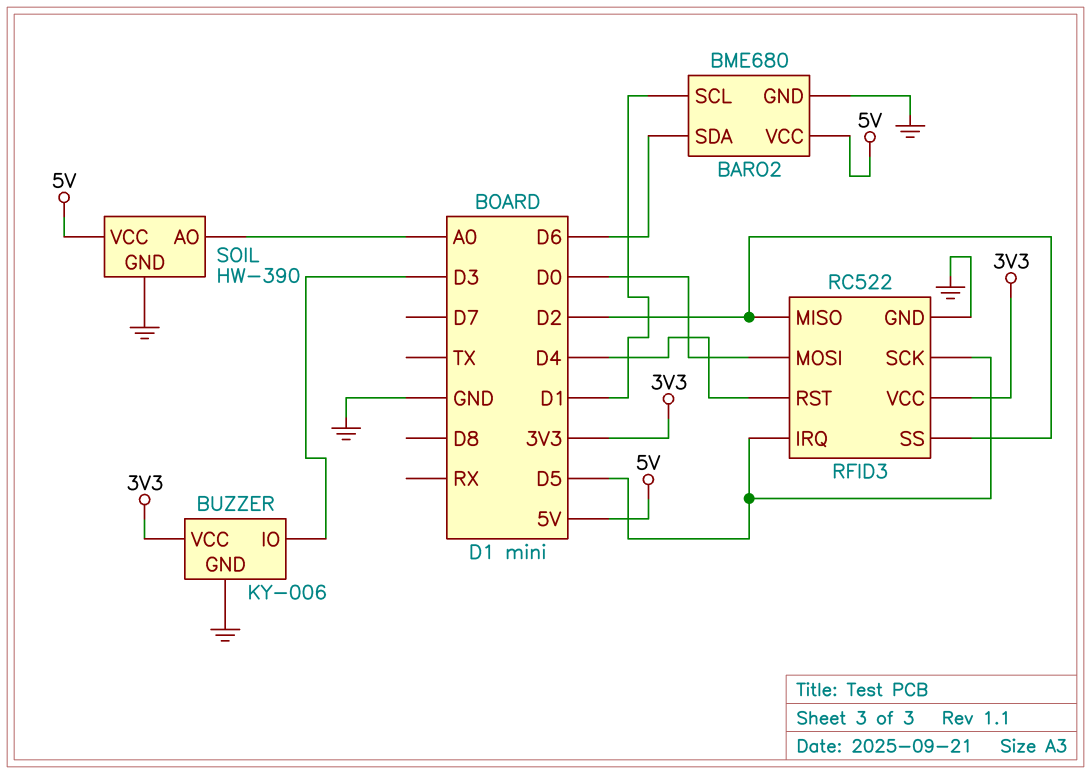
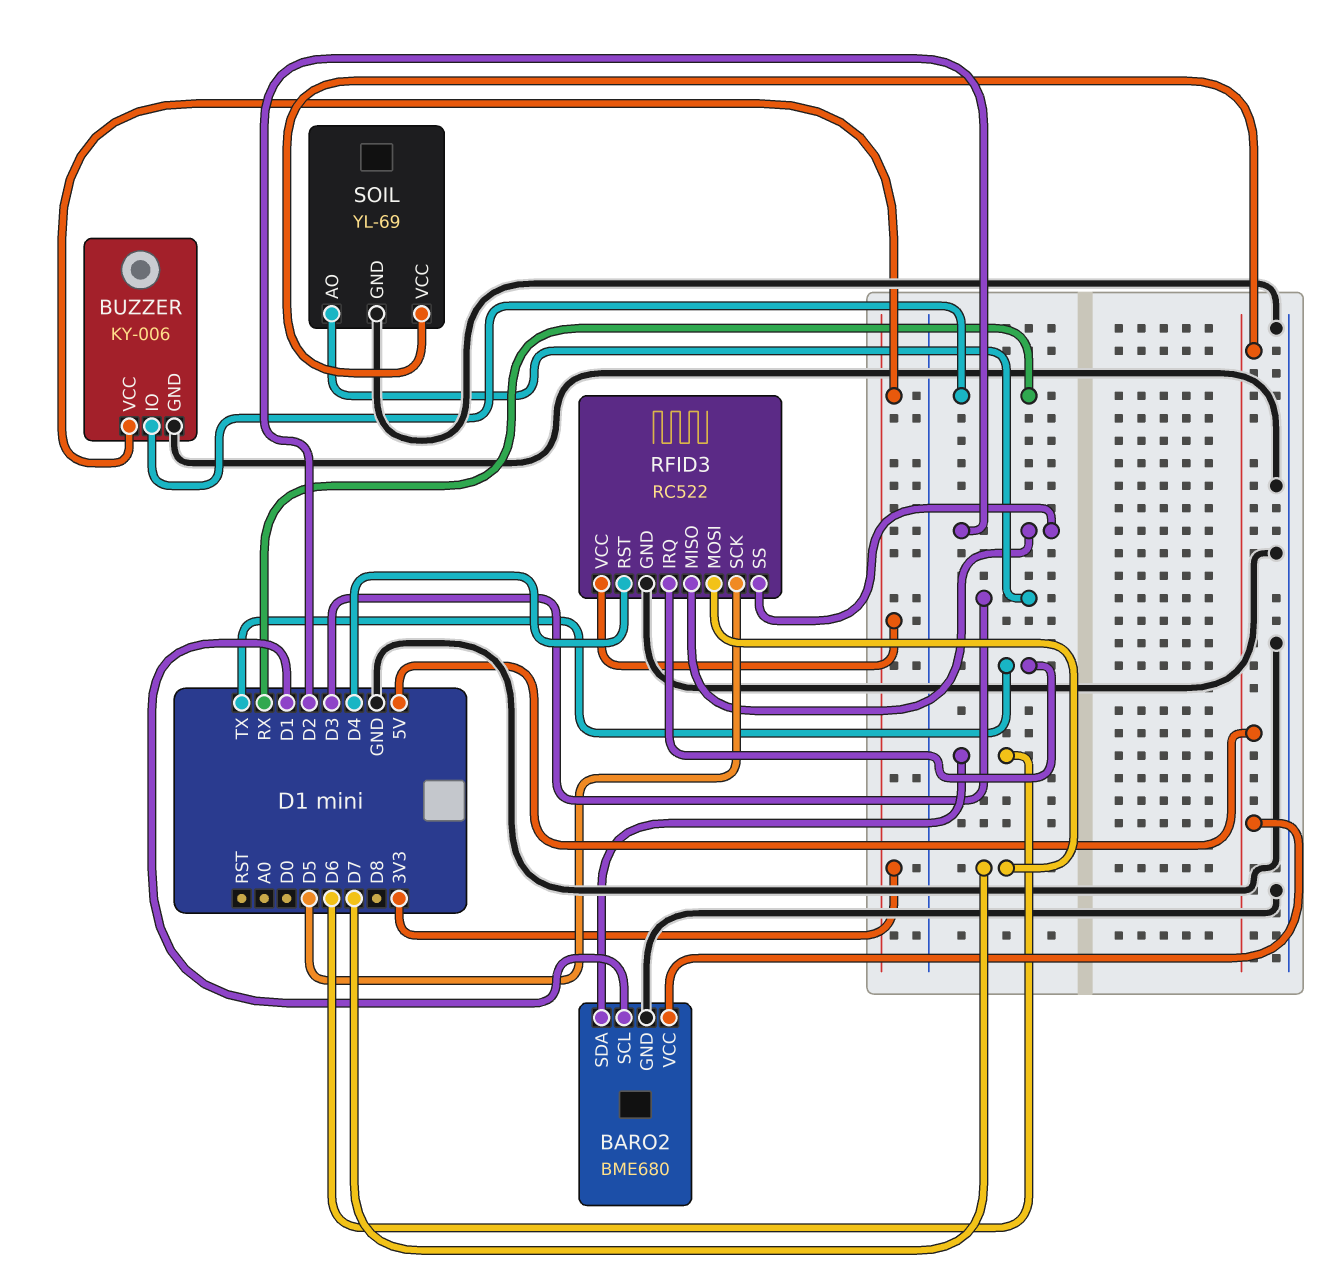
BUZZER pin IO: D3 -> RX
RFID3 pin IRQ: D5 -> TX
RFID3 pin MOSI: D0 -> D7
SOIL: HW-390 -> YL-69
SOIL pin AO: A0 -> D3

